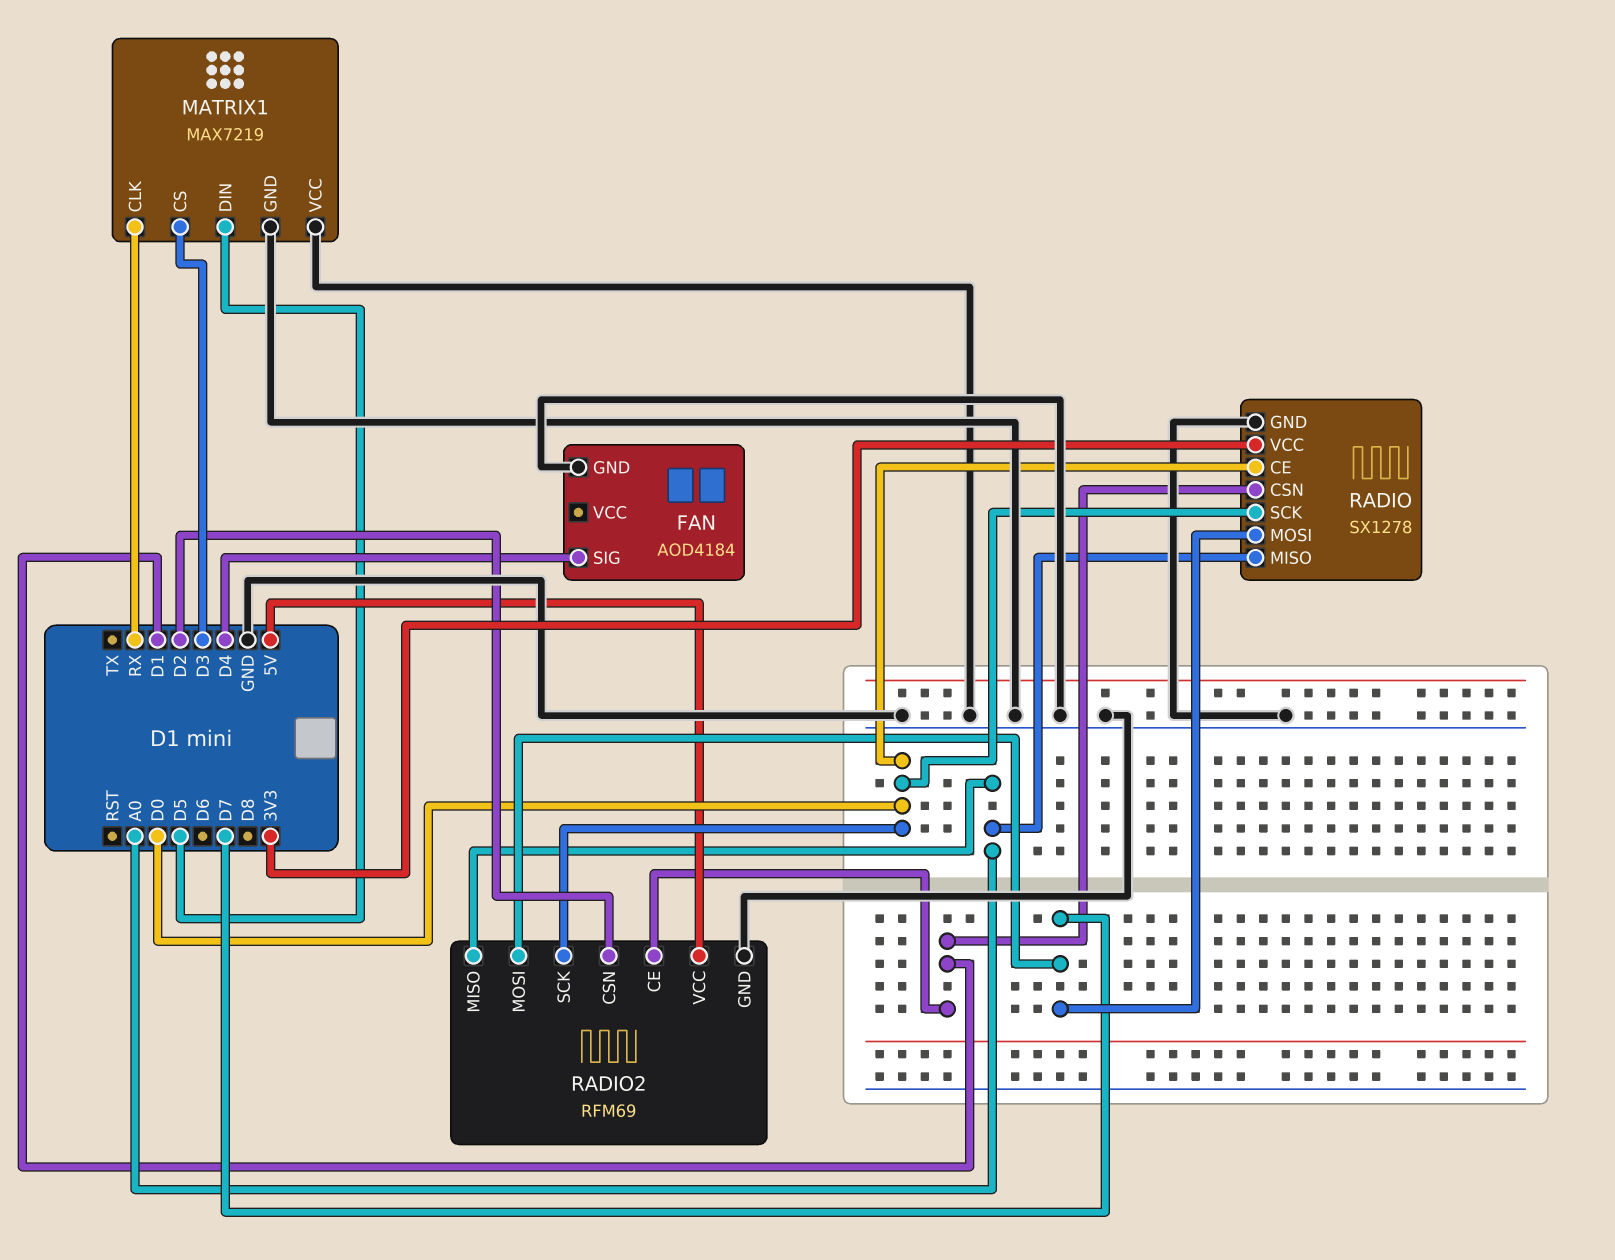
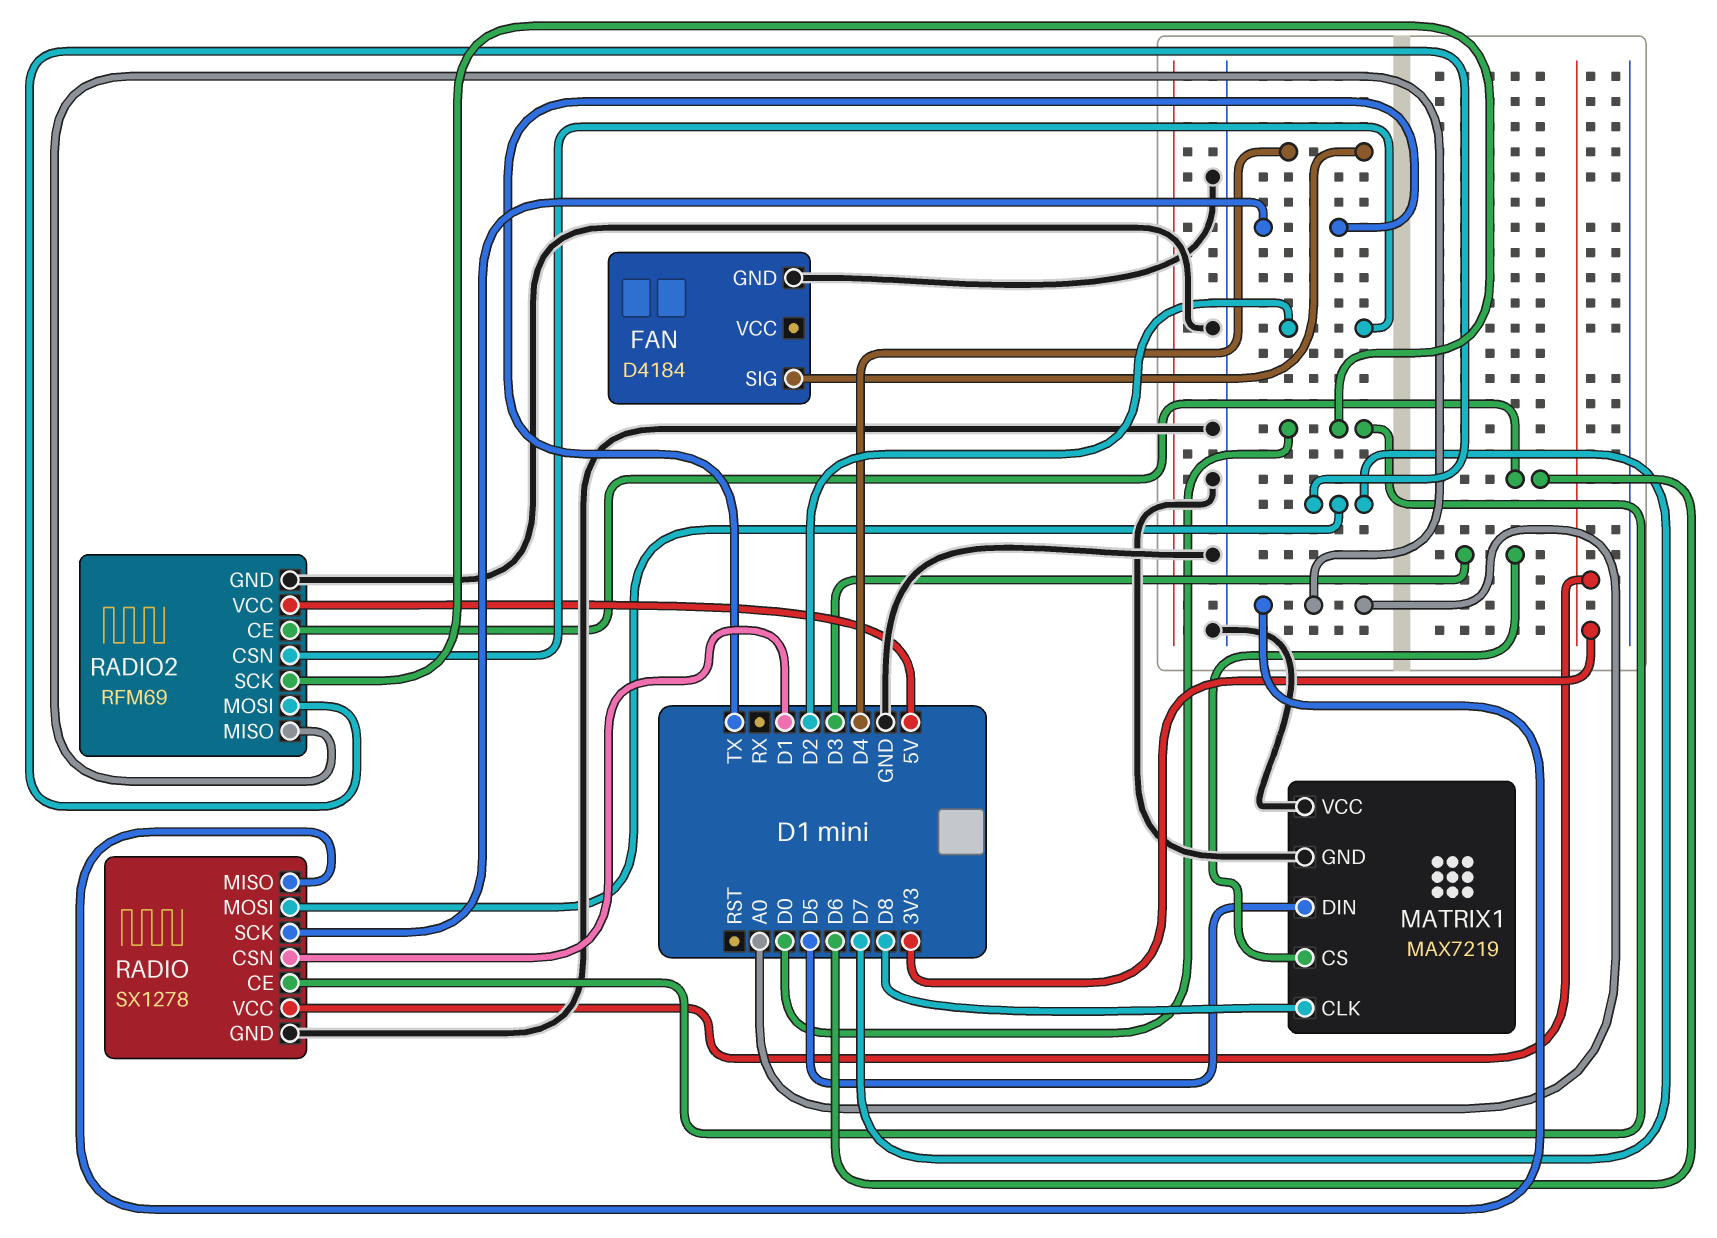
FAN: AOD4184 -> D4184
MATRIX1 pin CLK: RX -> D8
RADIO pin SCK: D0 -> TX
RADIO2 pin CE: D1 -> D6

